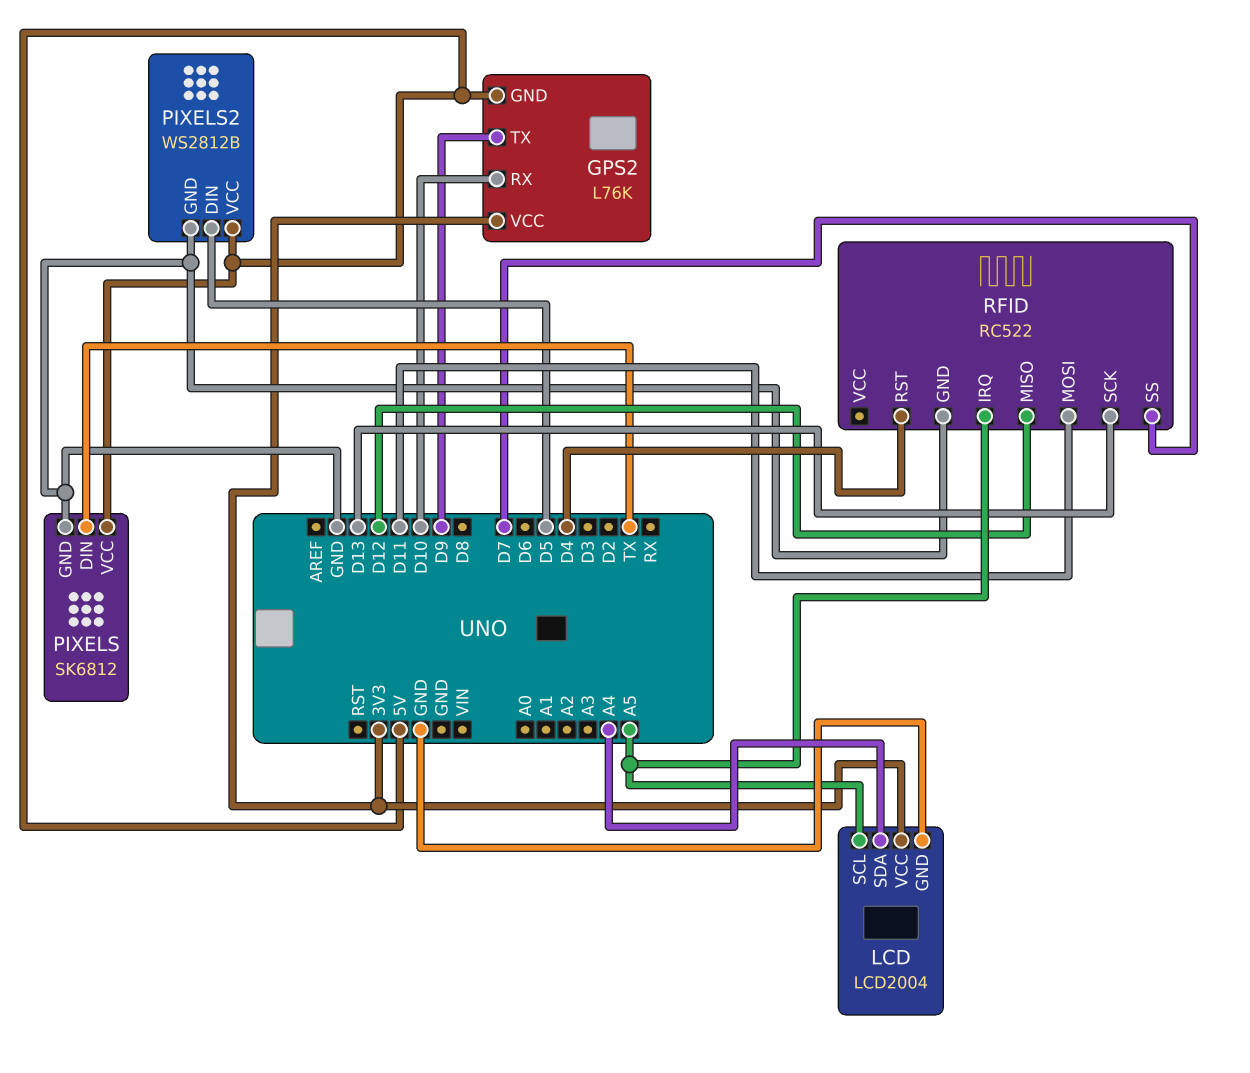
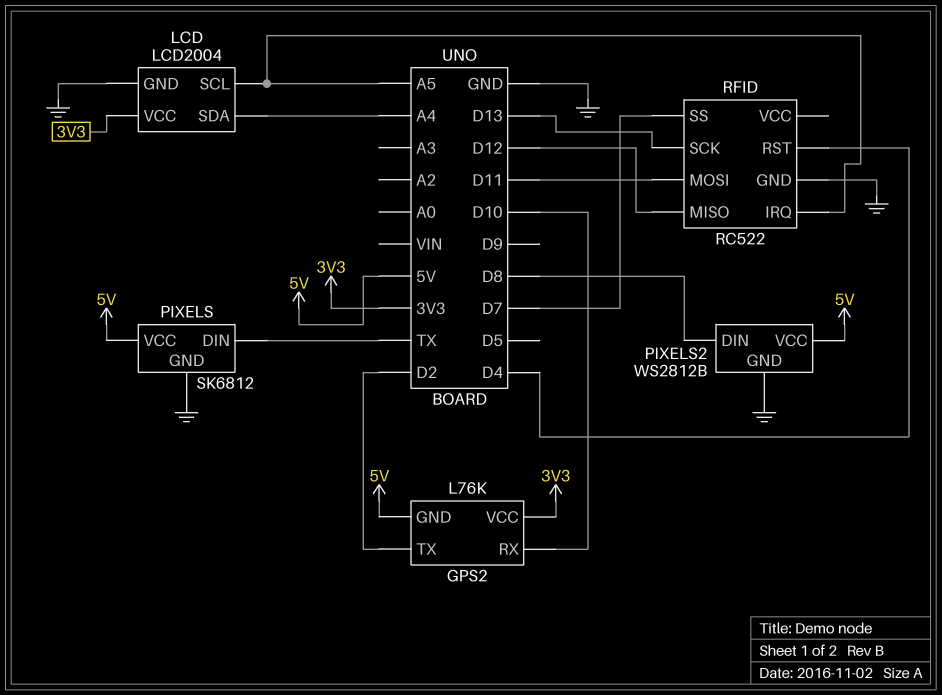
GPS2 pin TX: D9 -> D2
PIXELS2 pin DIN: D5 -> D8

